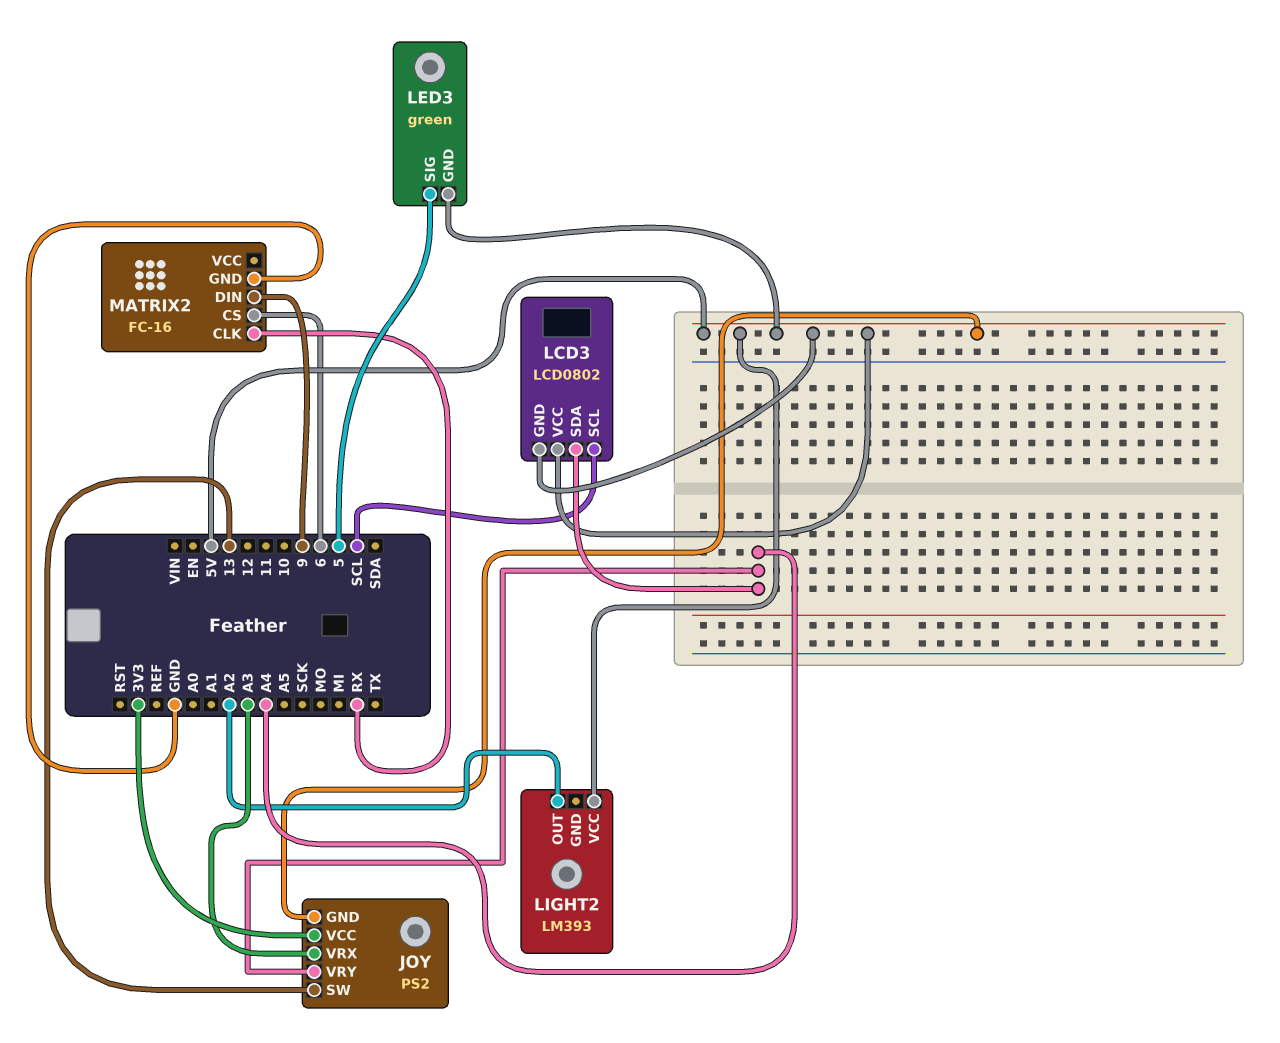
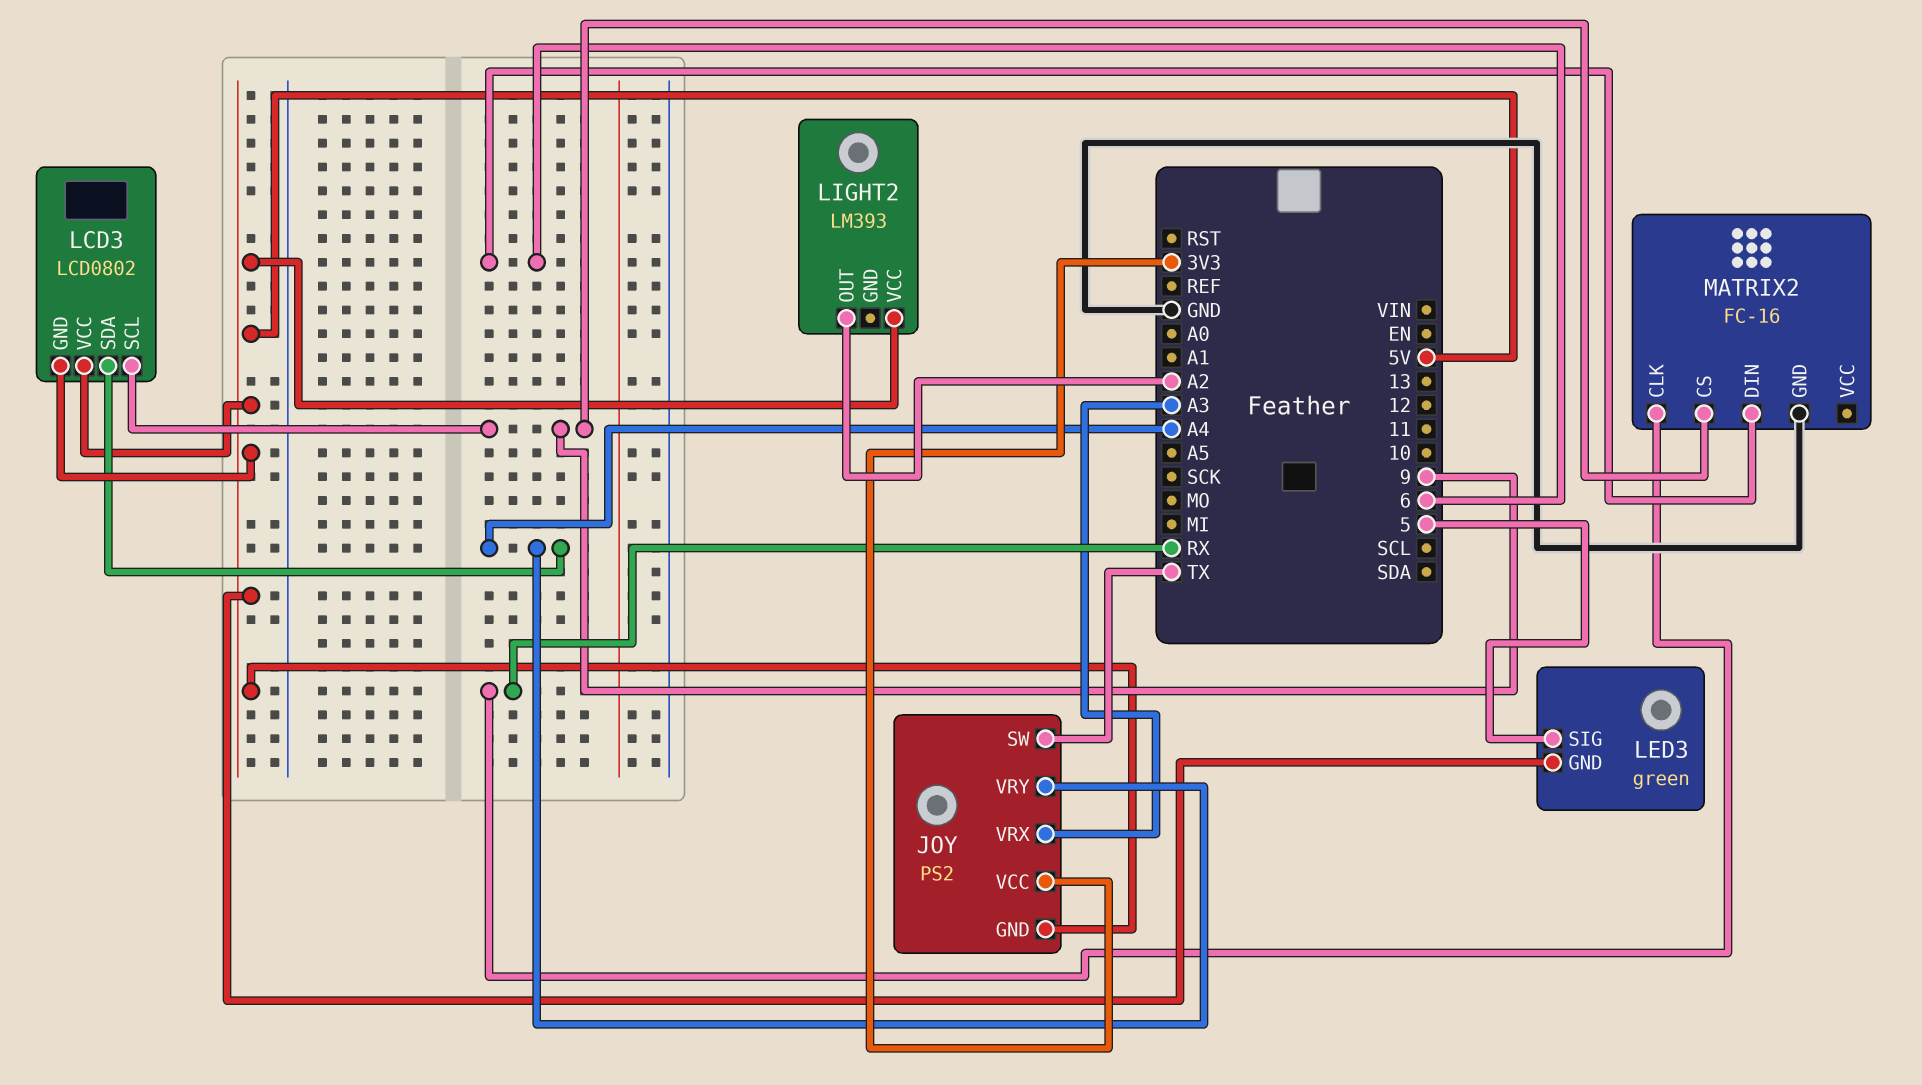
JOY pin SW: 13 -> TX
LCD3 pin SCL: SCL -> 9
MATRIX2 pin CS: 6 -> 9
MATRIX2 pin DIN: 9 -> 6

